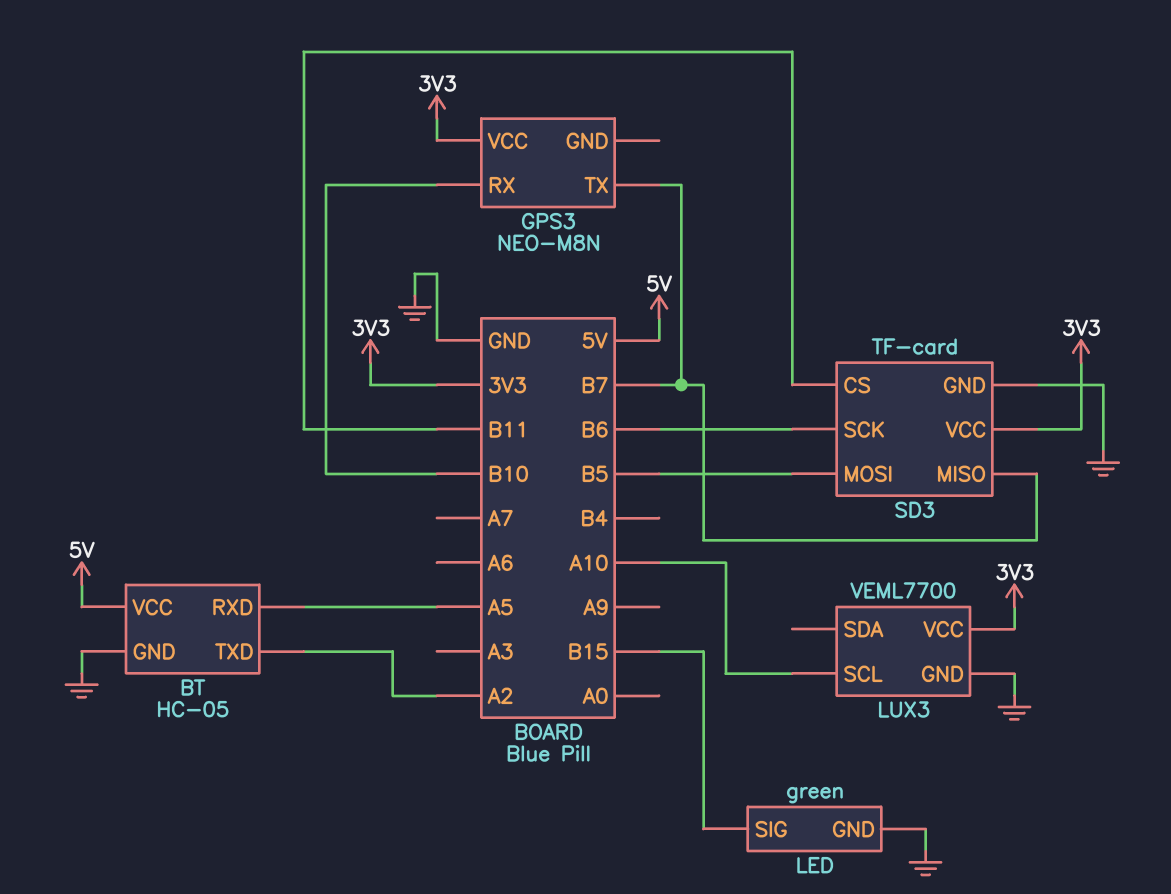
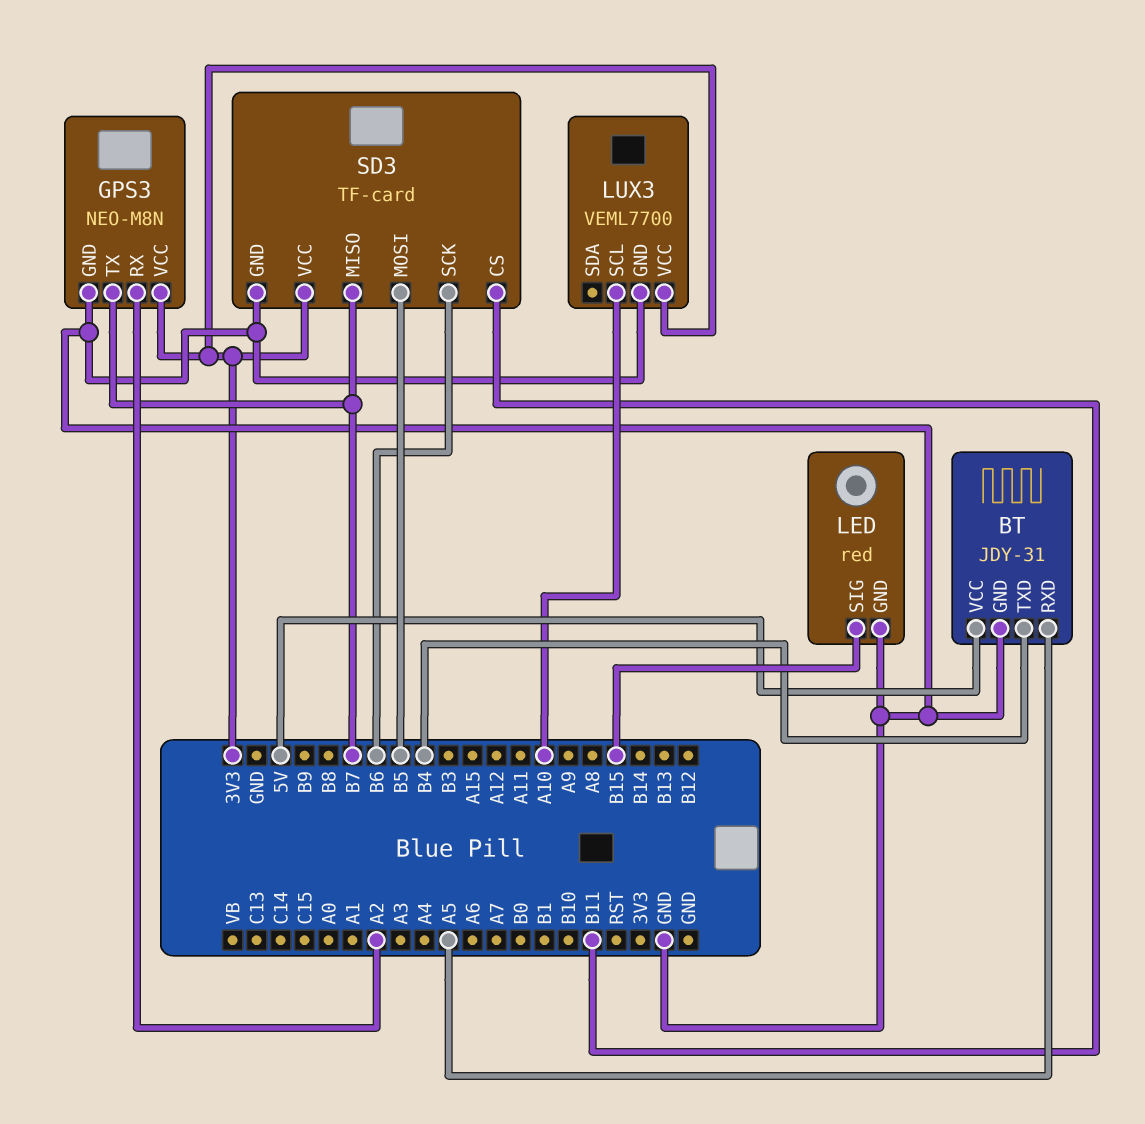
BT: HC-05 -> JDY-31
BT pin TXD: A2 -> B4
GPS3 pin GND: none -> GND
GPS3 pin RX: B10 -> A2
LED: green -> red

